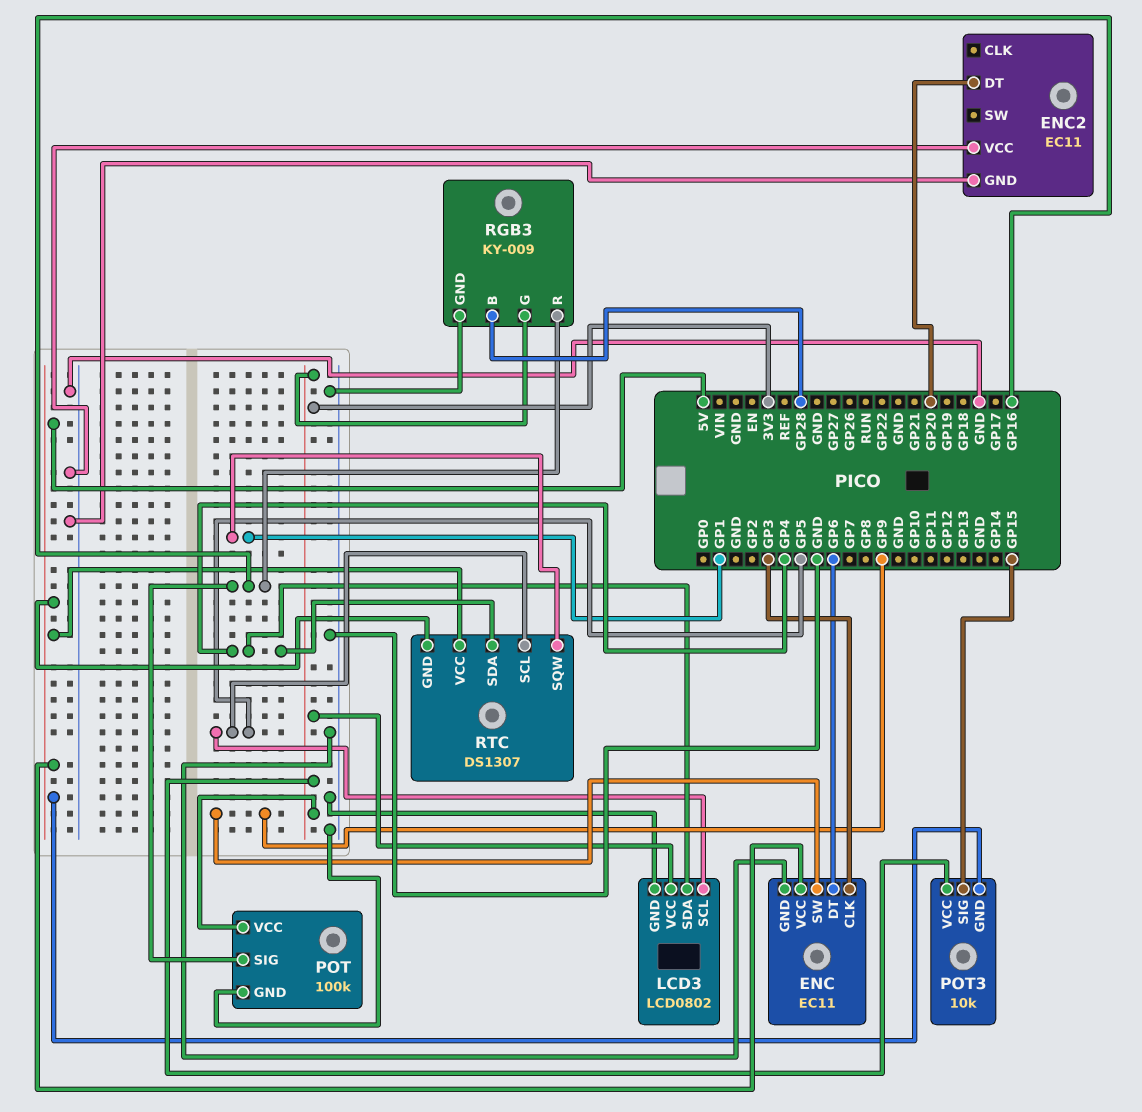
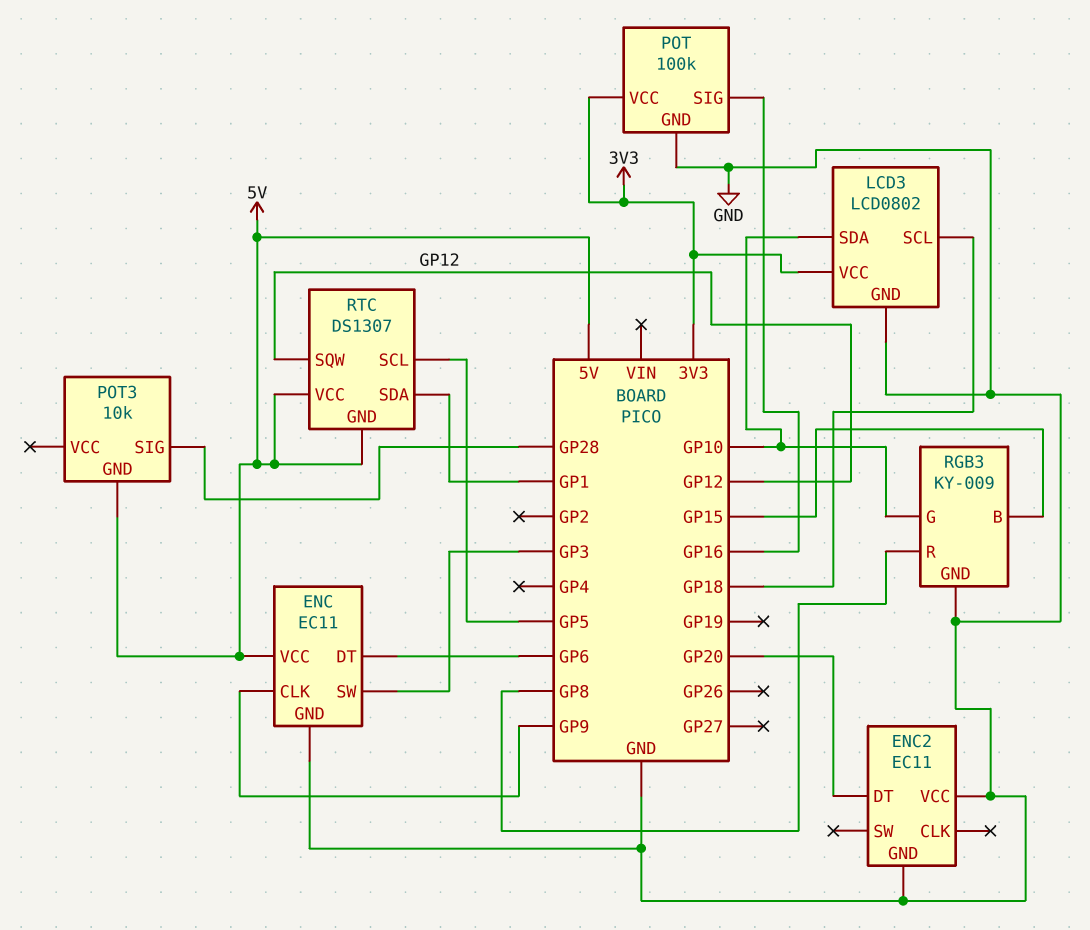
ENC pin CLK: GP3 -> GP9
ENC pin SW: GP9 -> GP3
LCD3 pin SCL: GP5 -> GP18
LCD3 pin SDA: GP4 -> GP10
POT3 pin SIG: GP15 -> GP28
POT3 pin VCC: 3V3 -> none
RGB3 pin B: GP28 -> GP15
RGB3 pin G: 3V3 -> GP10
RGB3 pin R: GP16 -> GP8
RTC pin SDA: GP4 -> GP1
RTC pin SQW: GP1 -> GP12

